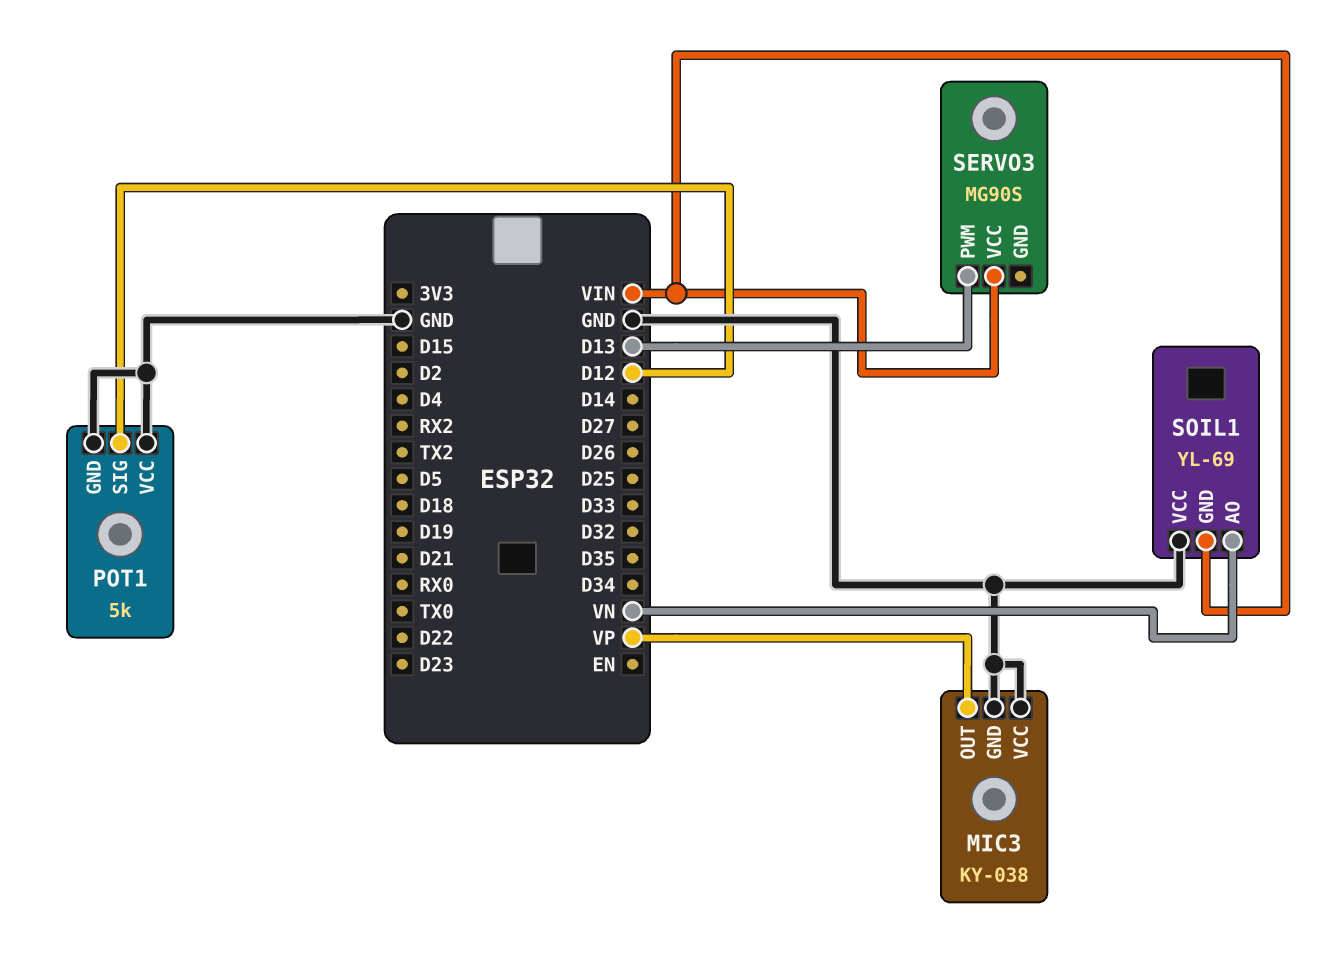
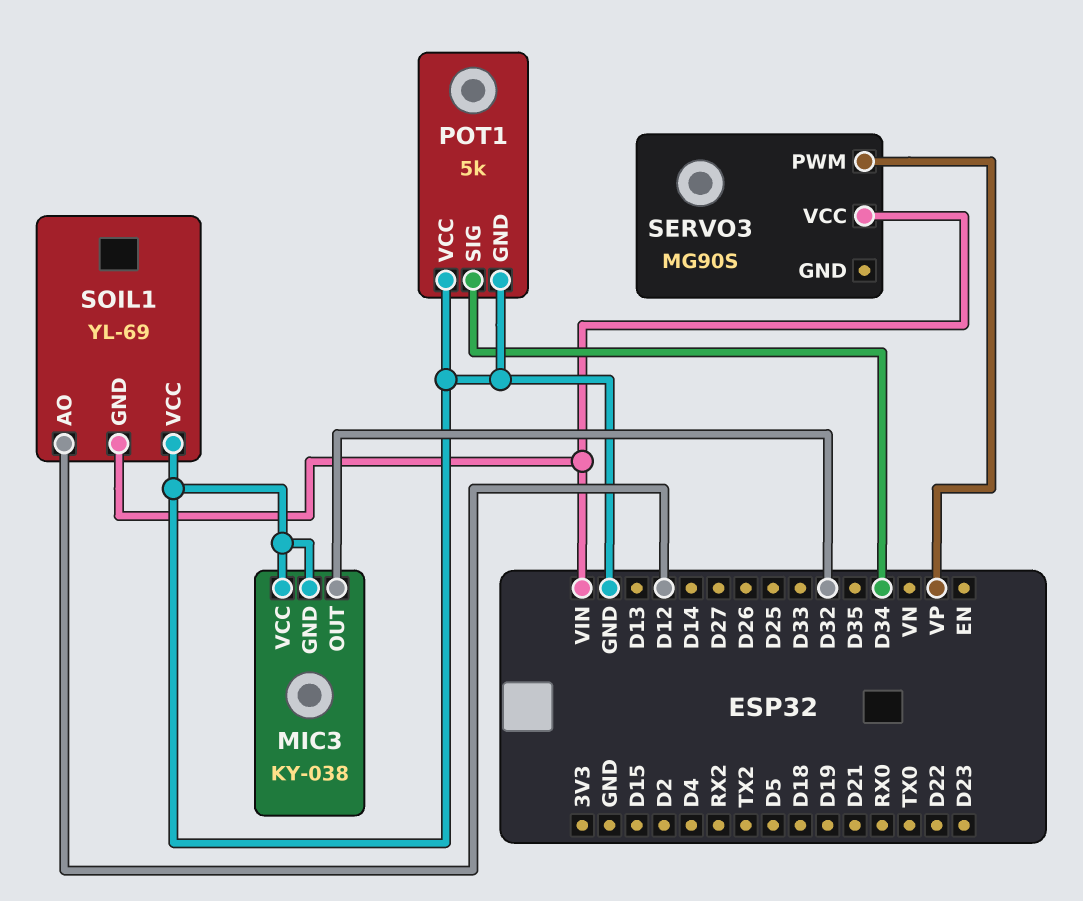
MIC3 pin OUT: VP -> D32
POT1 pin SIG: D12 -> D34
SERVO3 pin PWM: D13 -> VP
SOIL1 pin AO: VN -> D12

